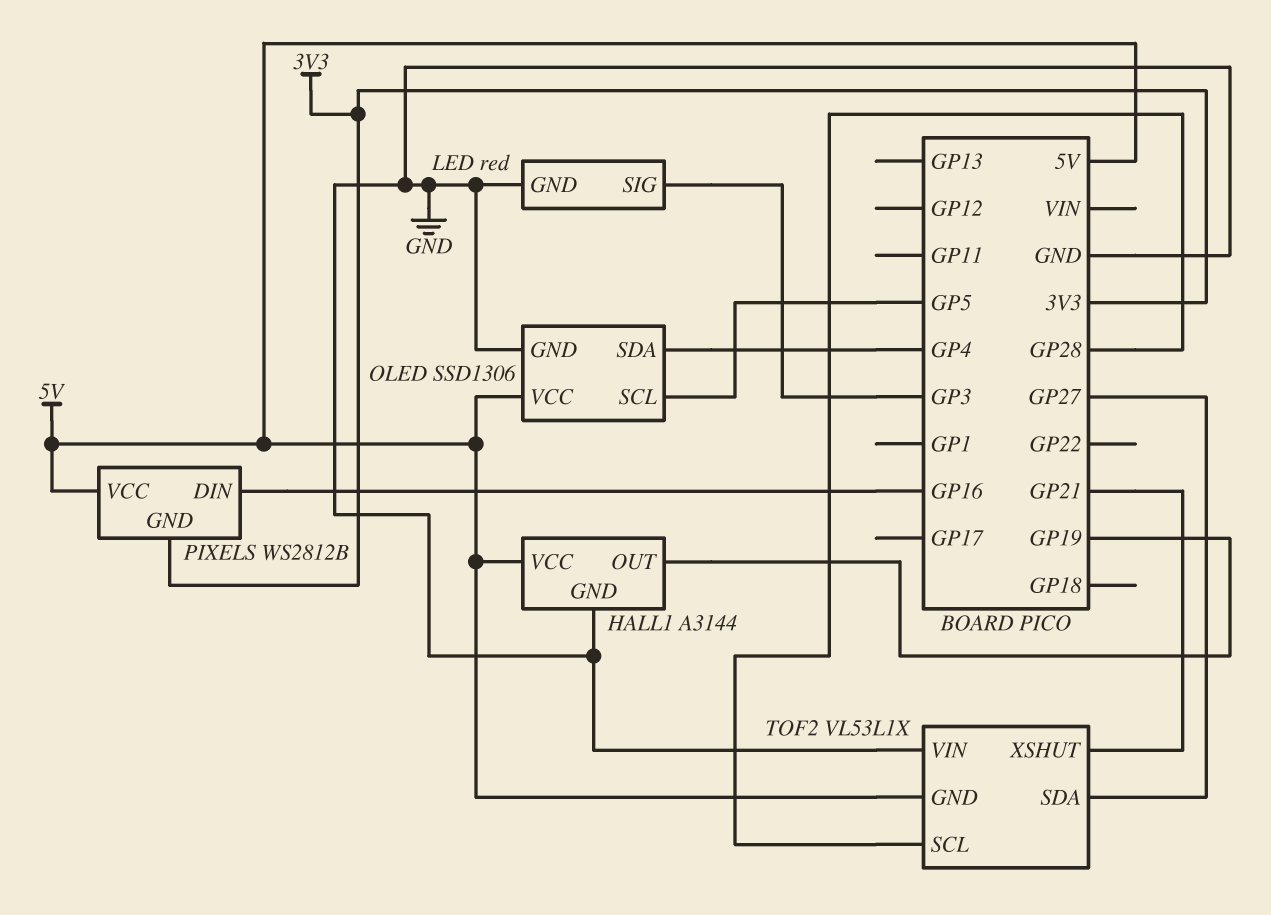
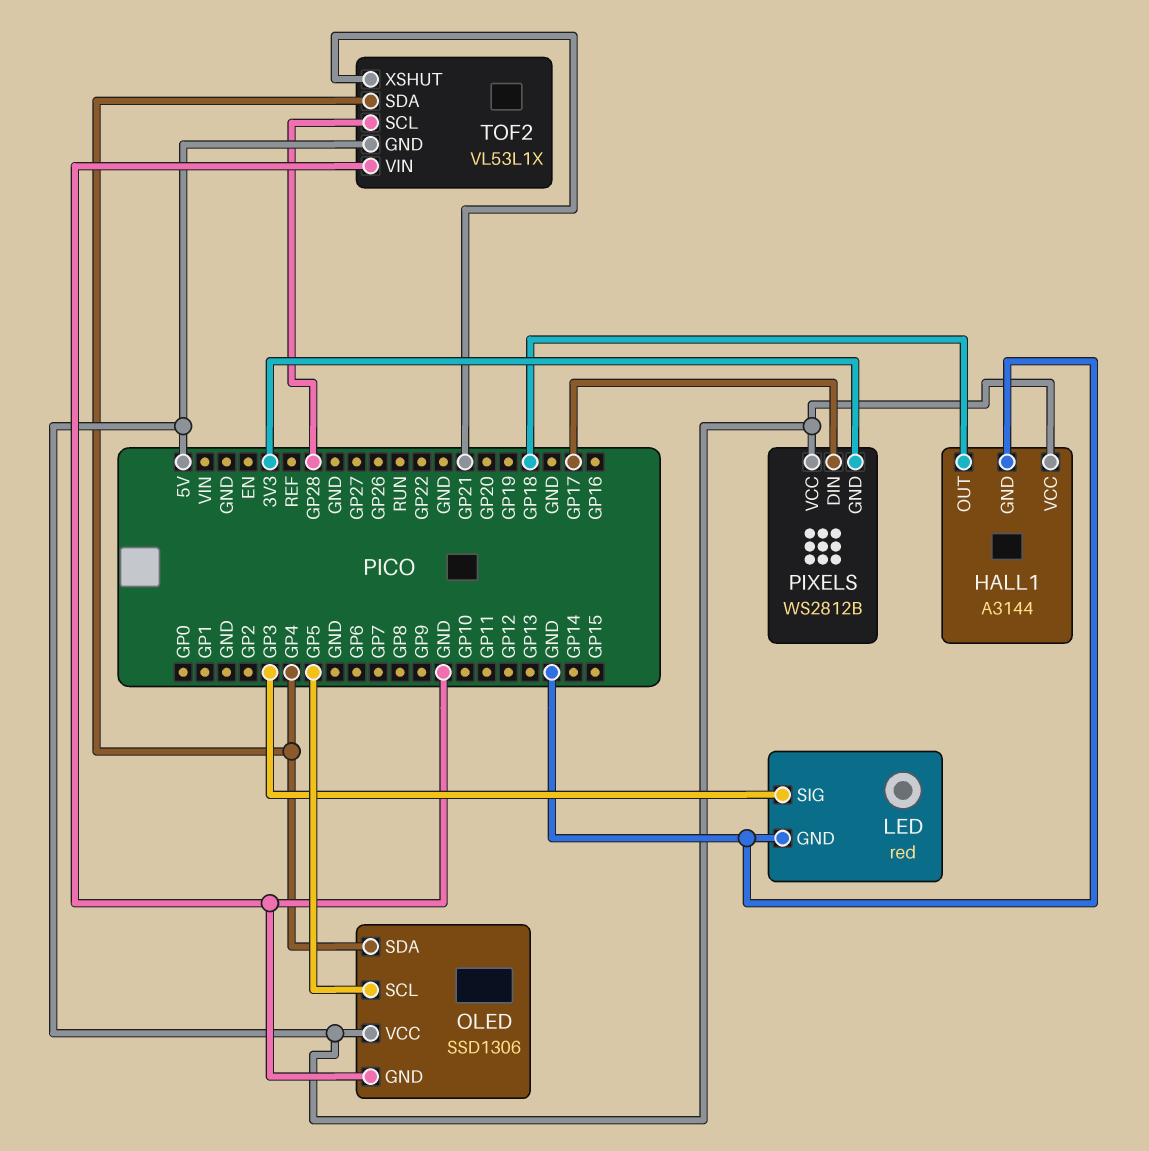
HALL1 pin OUT: GP19 -> GP18
PIXELS pin DIN: GP16 -> GP17
TOF2 pin SDA: GP27 -> GP4

